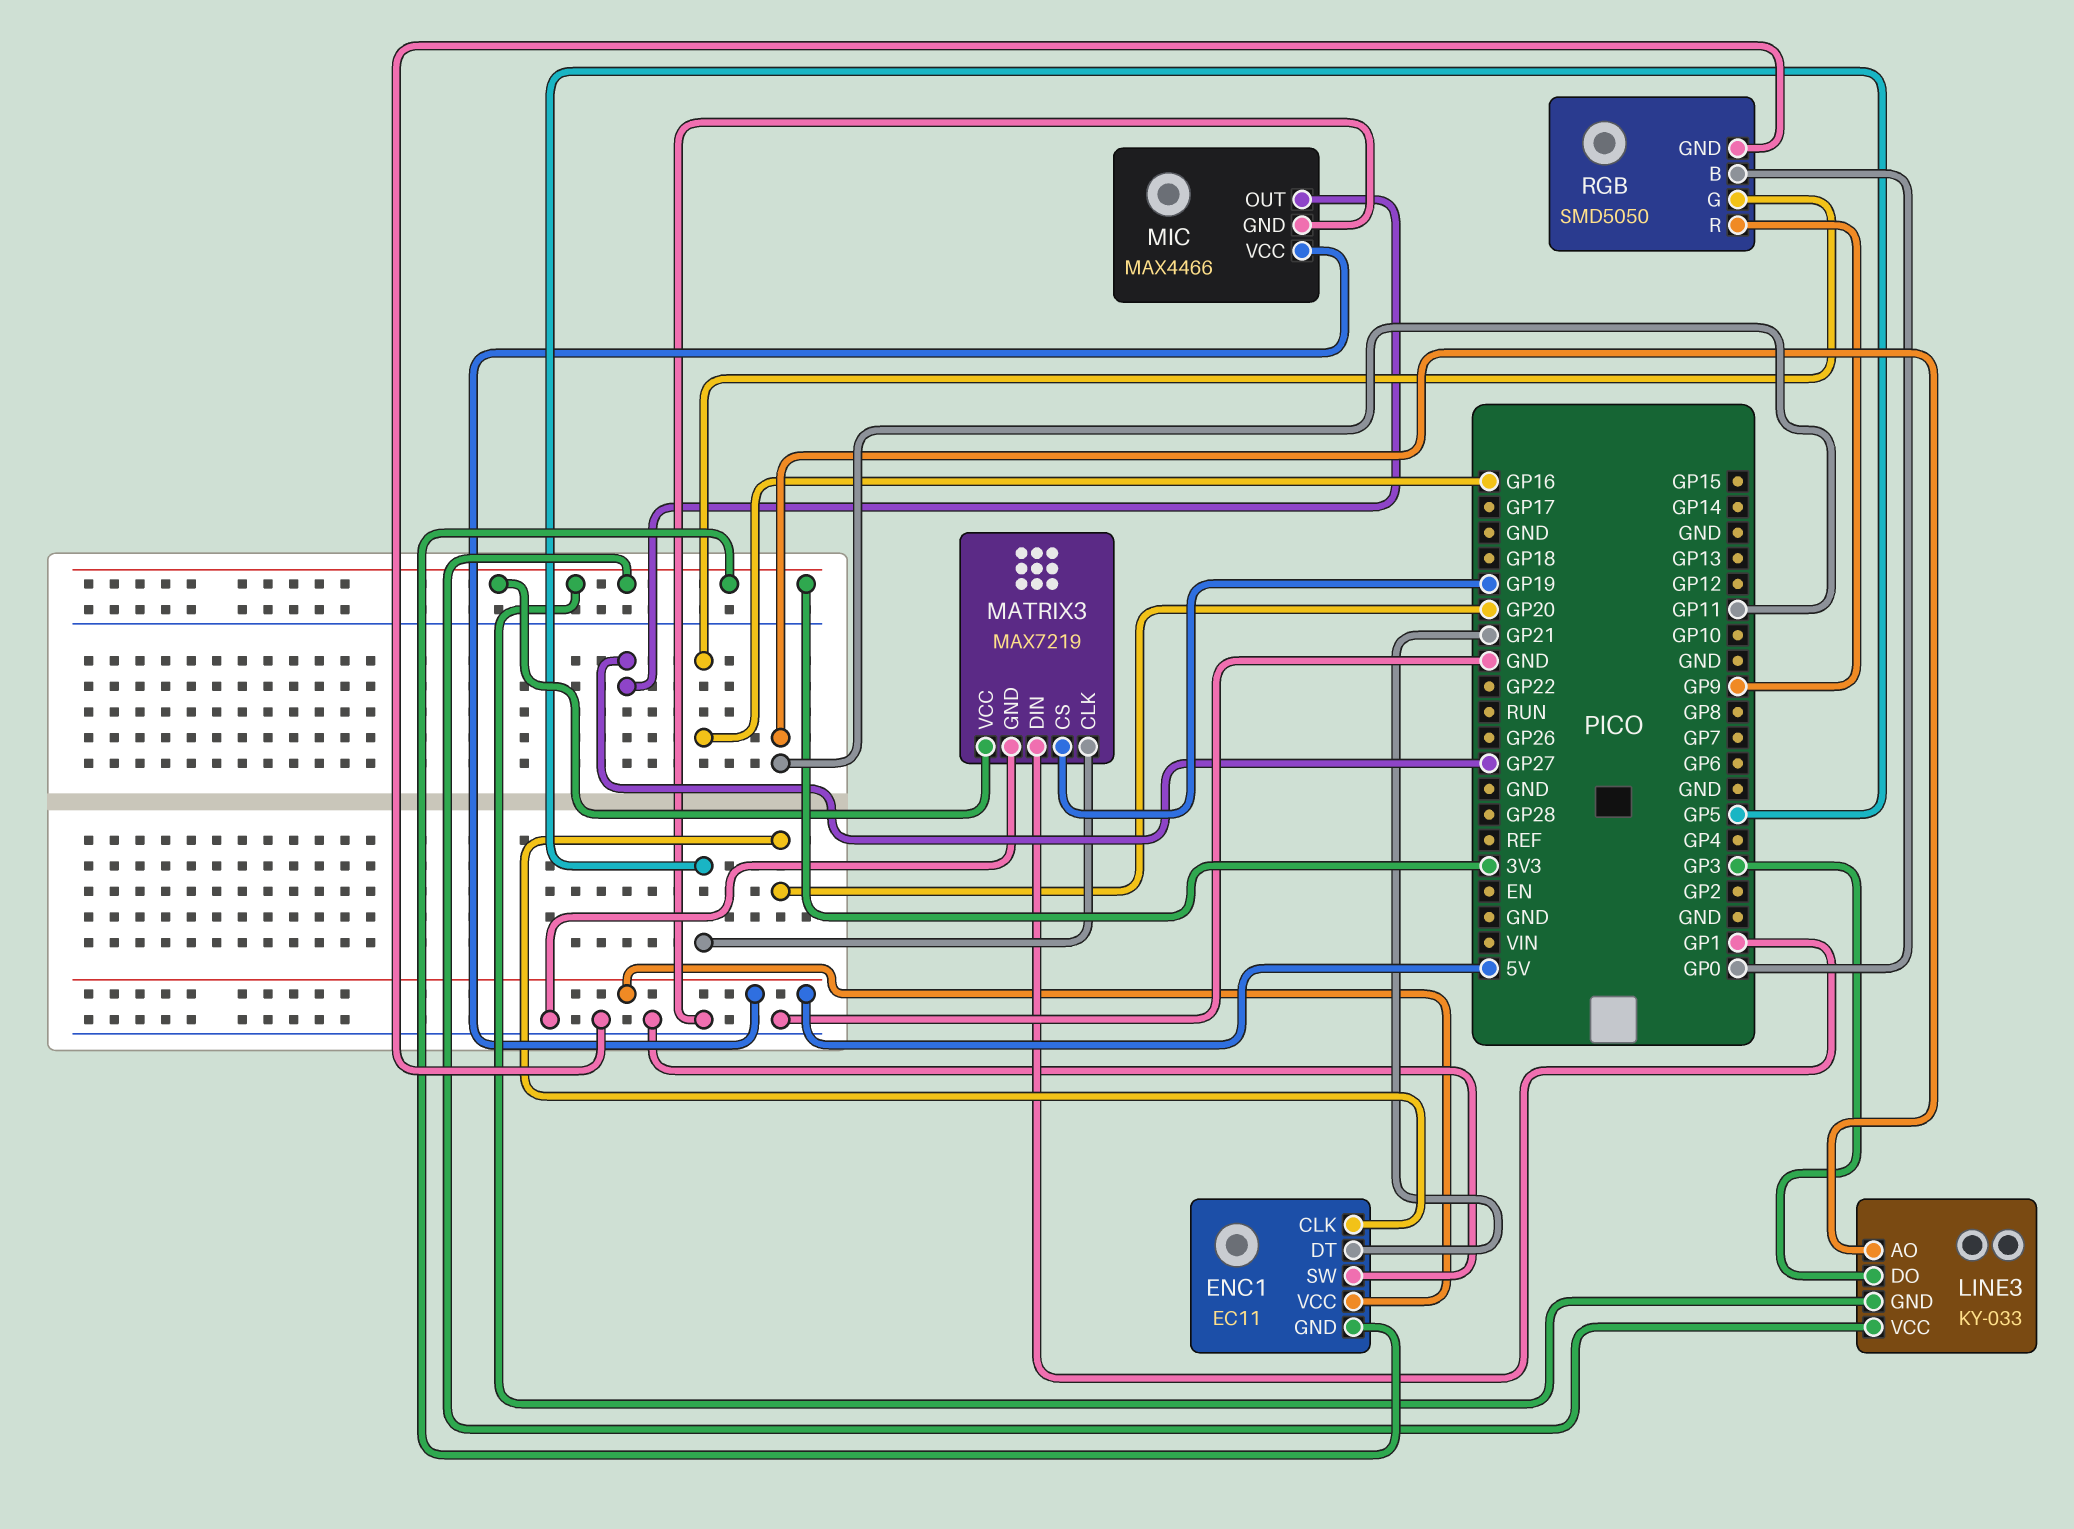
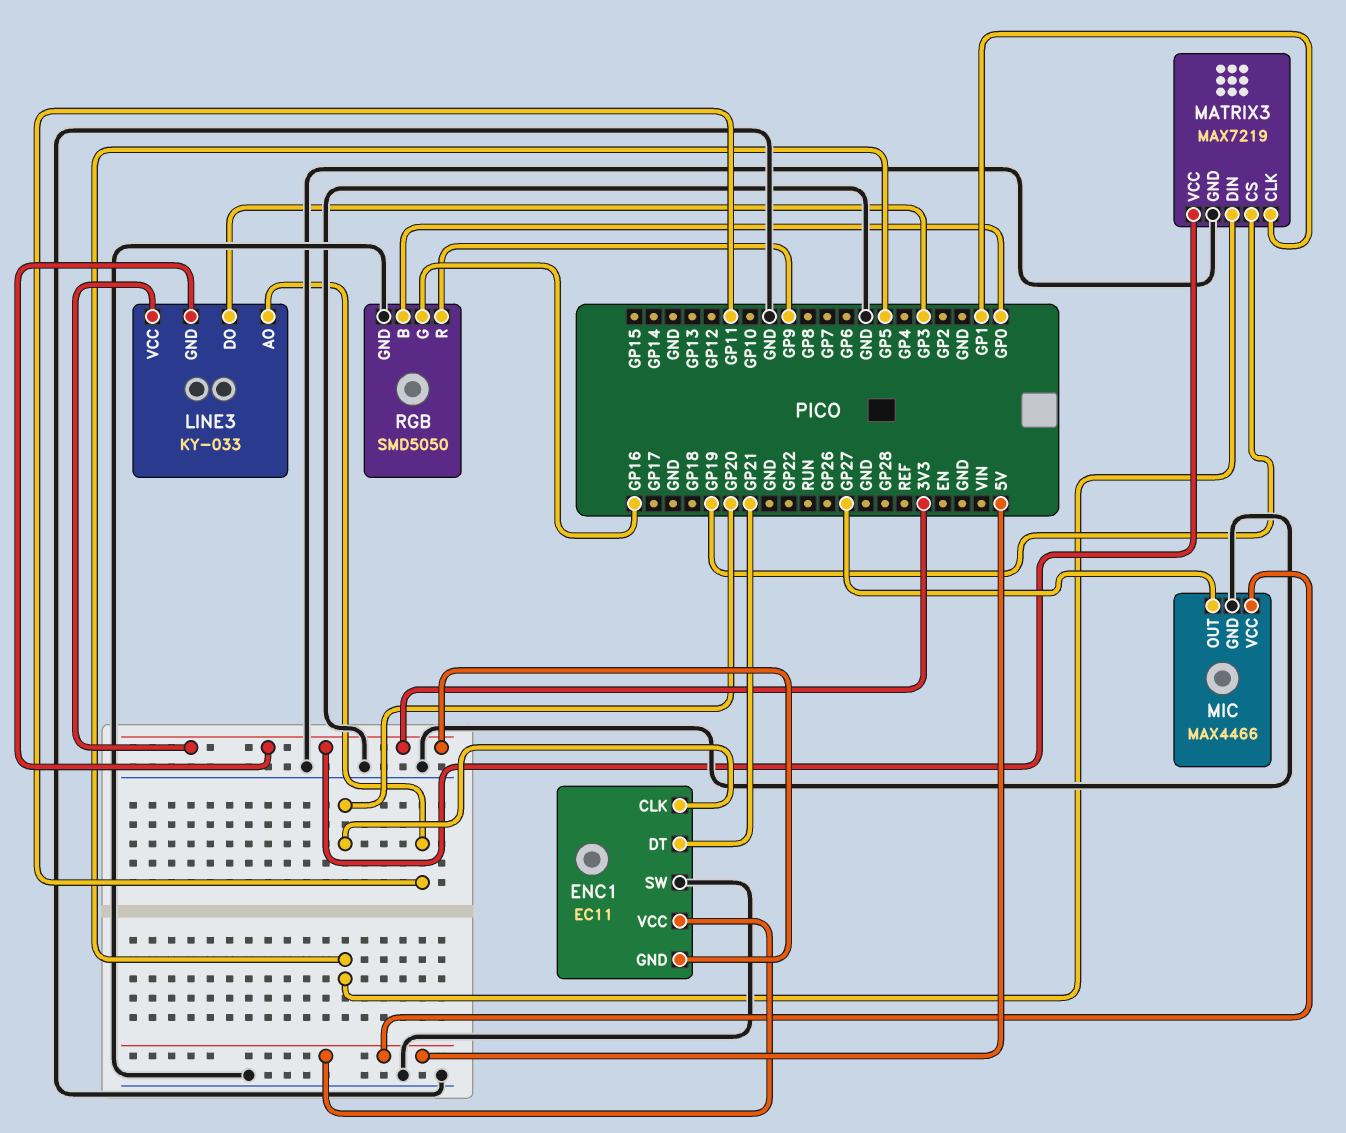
MATRIX3 pin CLK: GP5 -> GP1
MATRIX3 pin DIN: GP1 -> GP5

